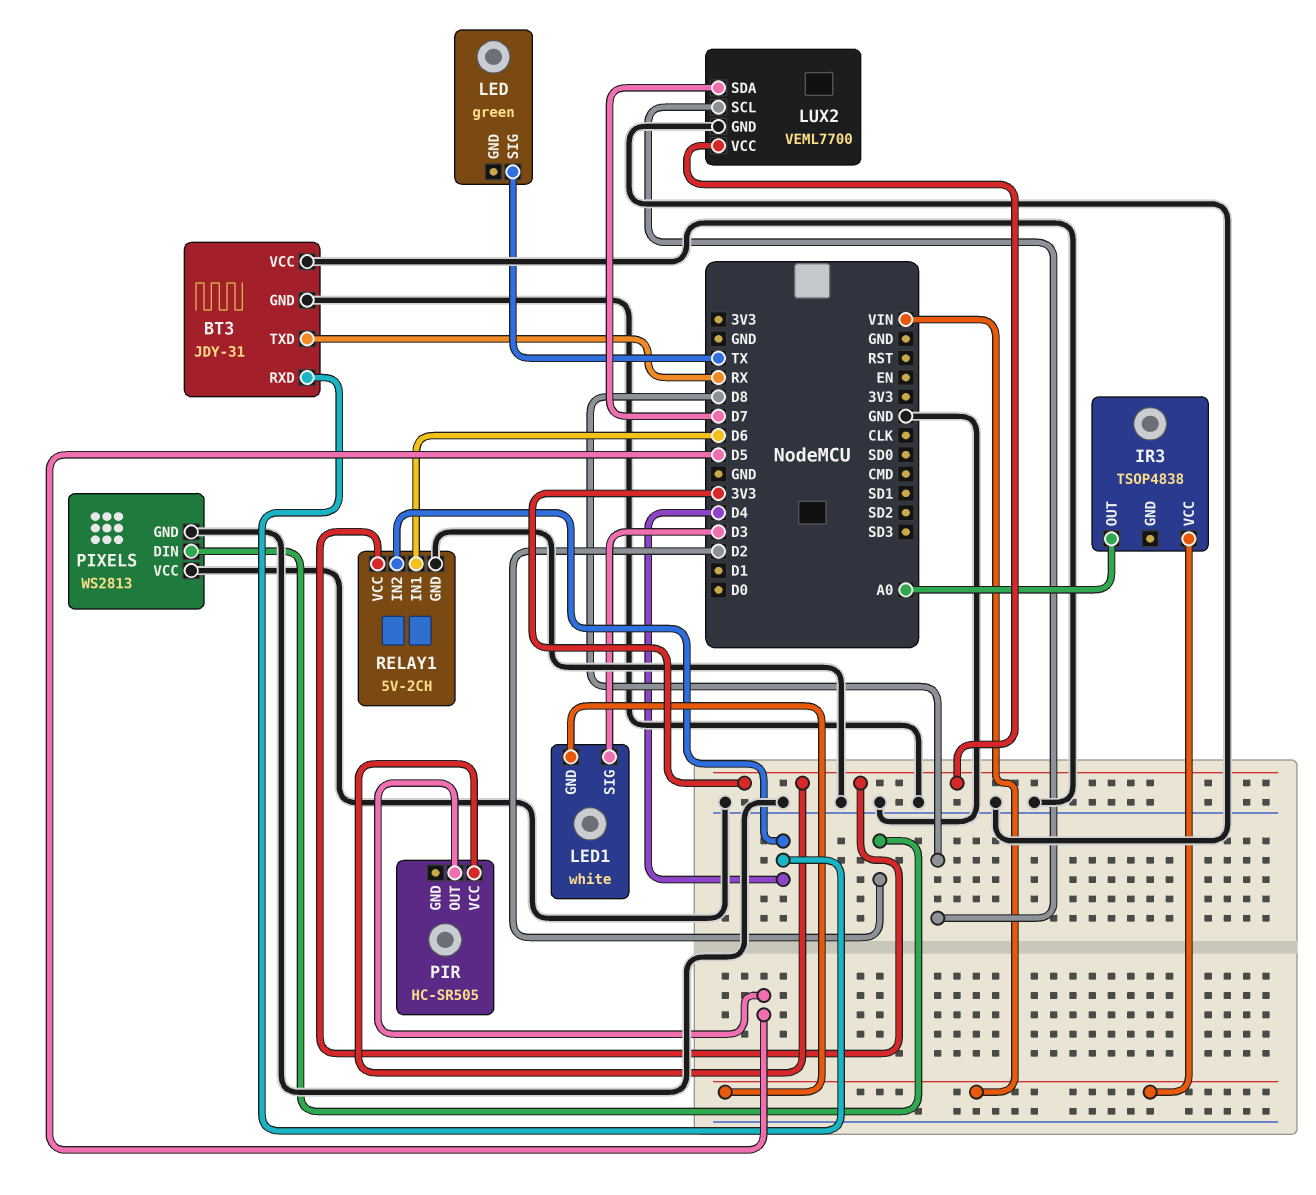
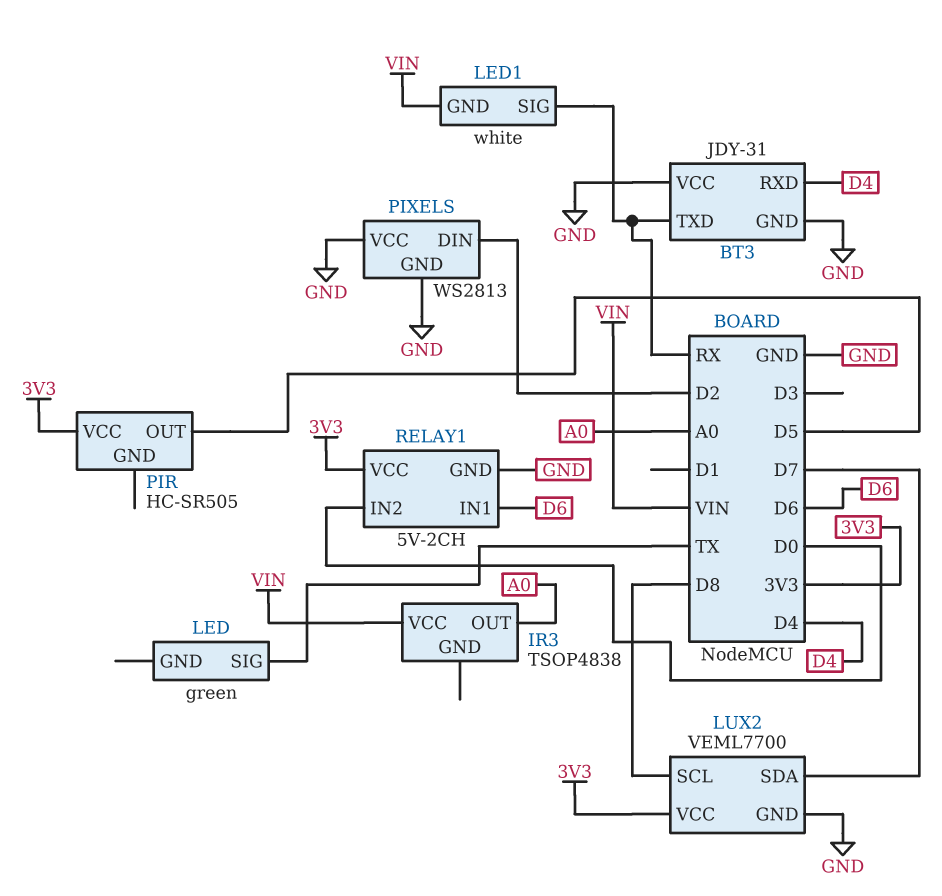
LED1 pin SIG: D3 -> RX
RELAY1 pin IN2: D4 -> D0

